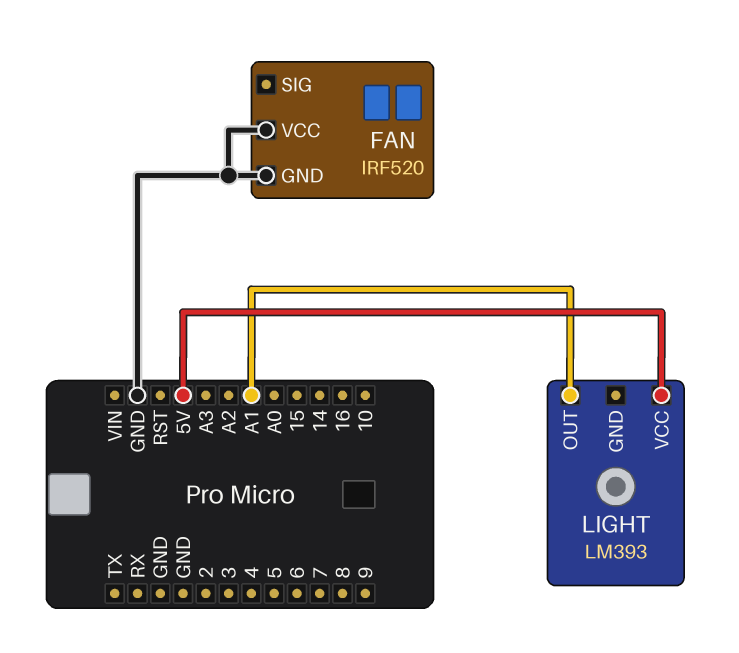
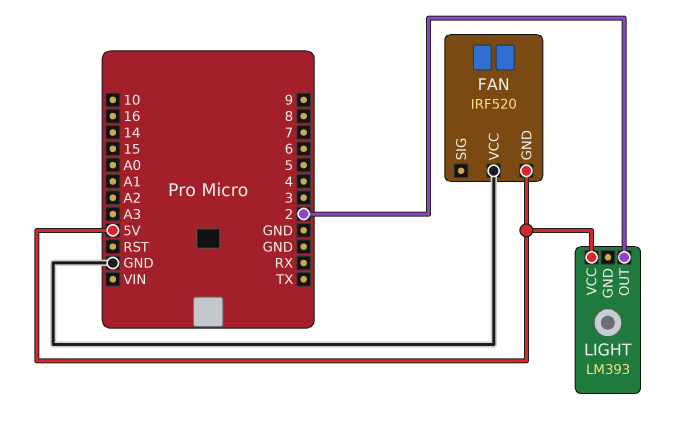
FAN pin GND: GND -> 5V
LIGHT pin OUT: A1 -> 2

